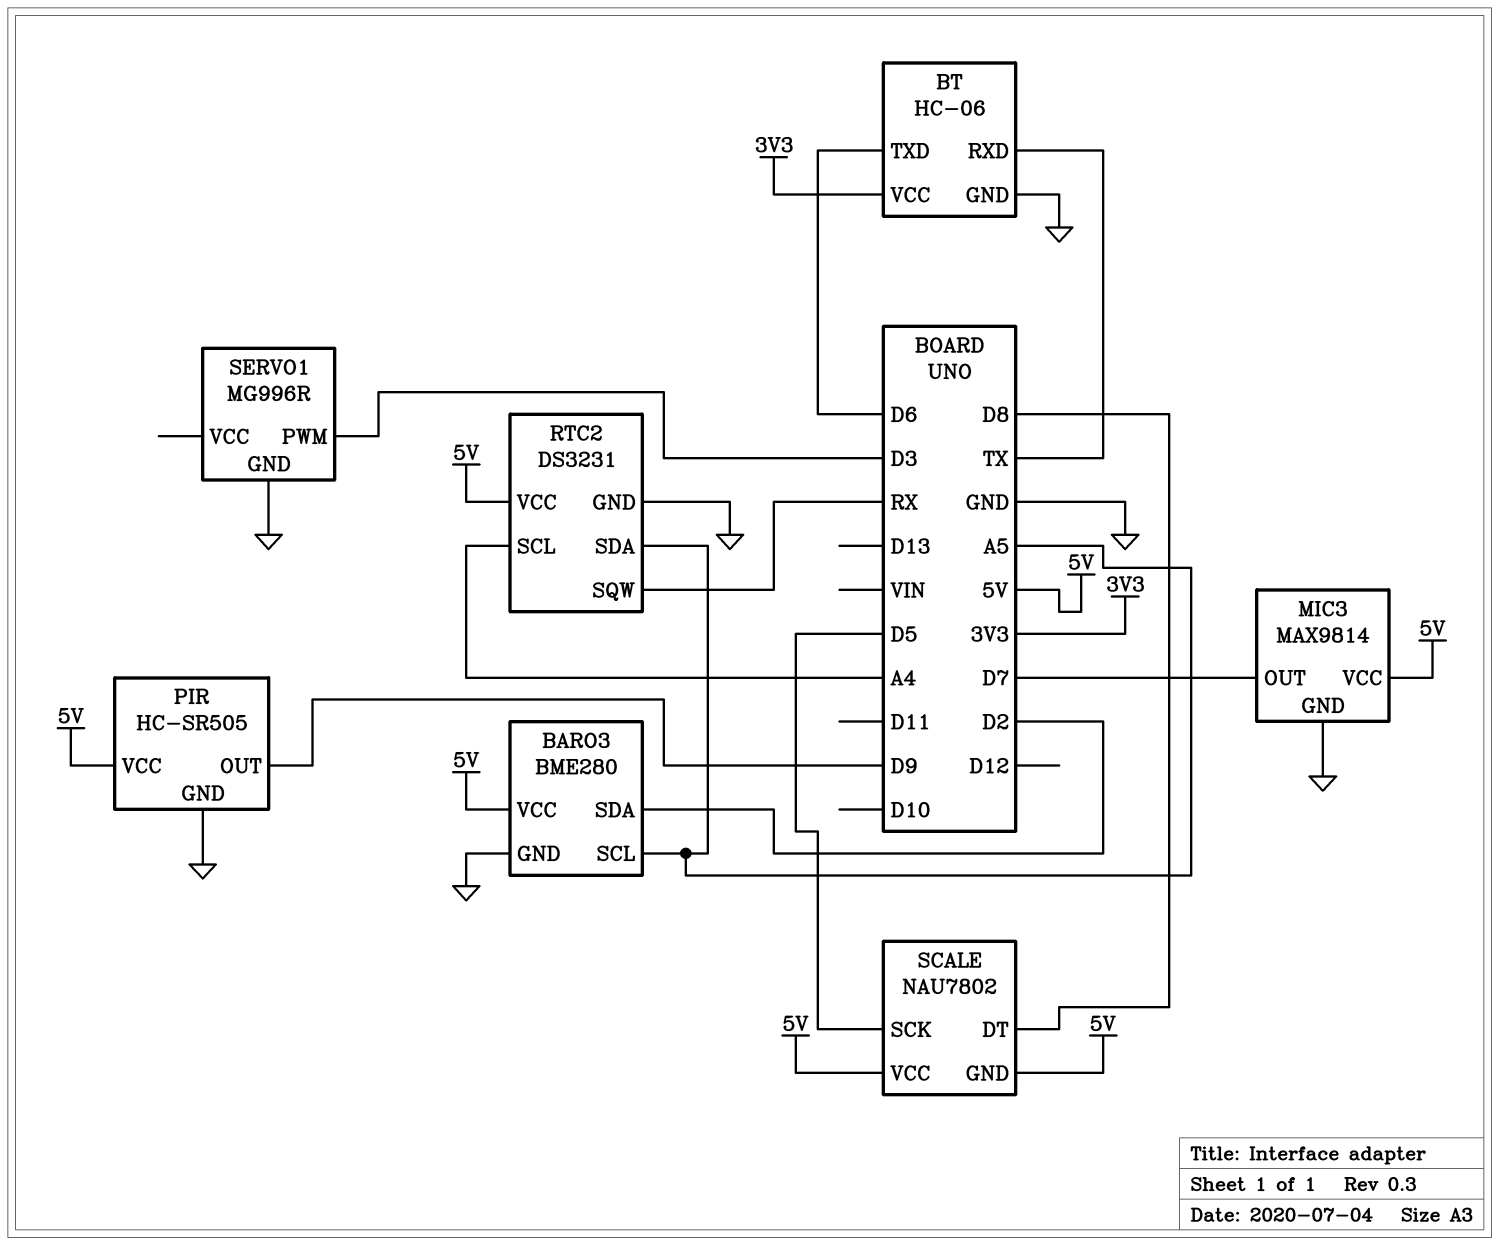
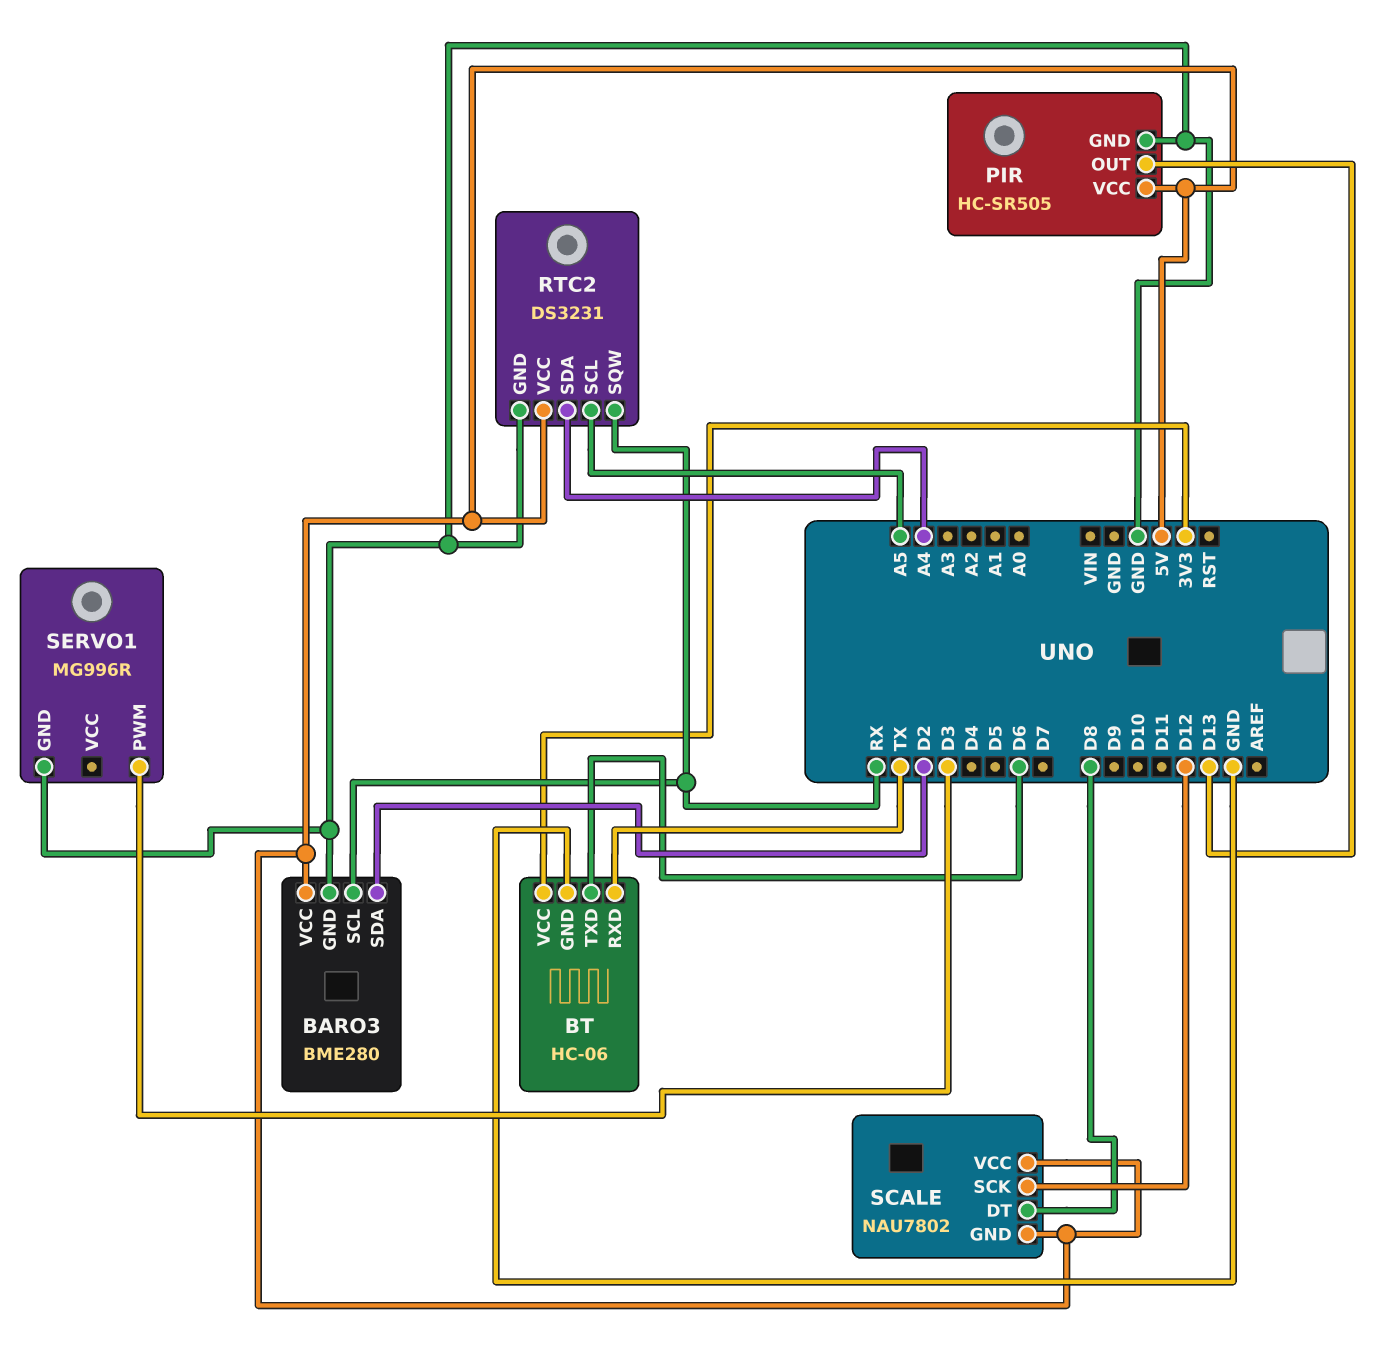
BARO3 pin SCL: A5 -> RX
MIC3: MAX9814 -> none
MIC3 pin GND: GND -> none
MIC3 pin OUT: D7 -> none
MIC3 pin VCC: 5V -> none
PIR pin OUT: D9 -> D13
RTC2 pin SCL: A4 -> A5
RTC2 pin SDA: A5 -> A4
SCALE pin SCK: D5 -> D12

